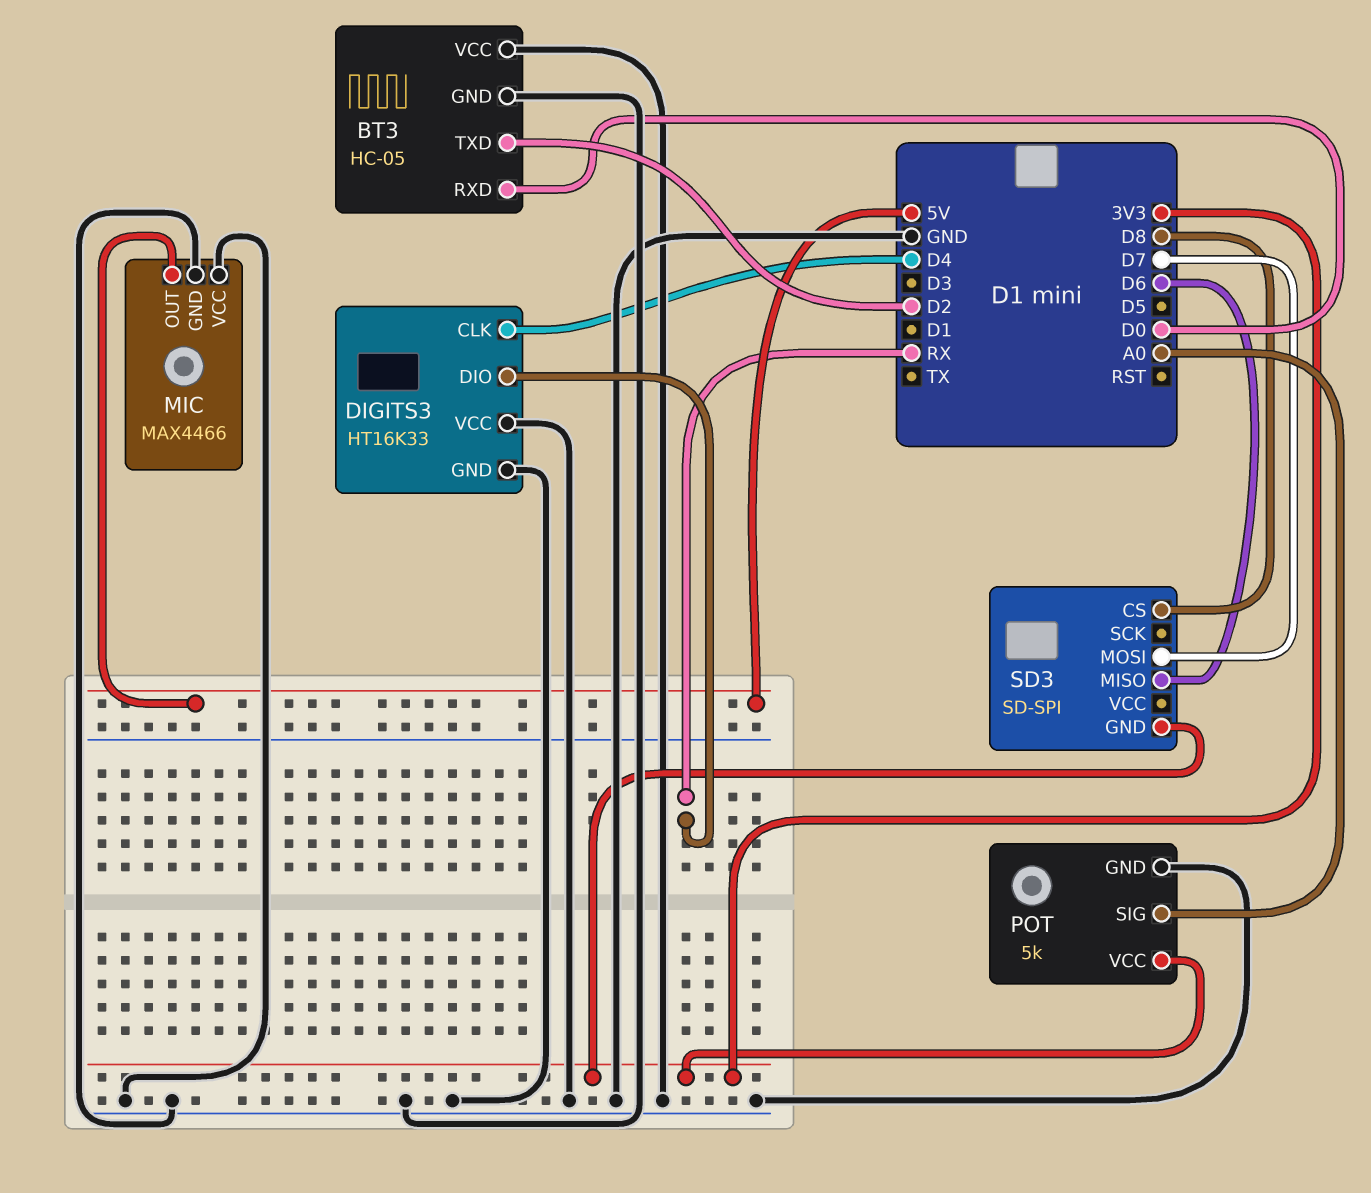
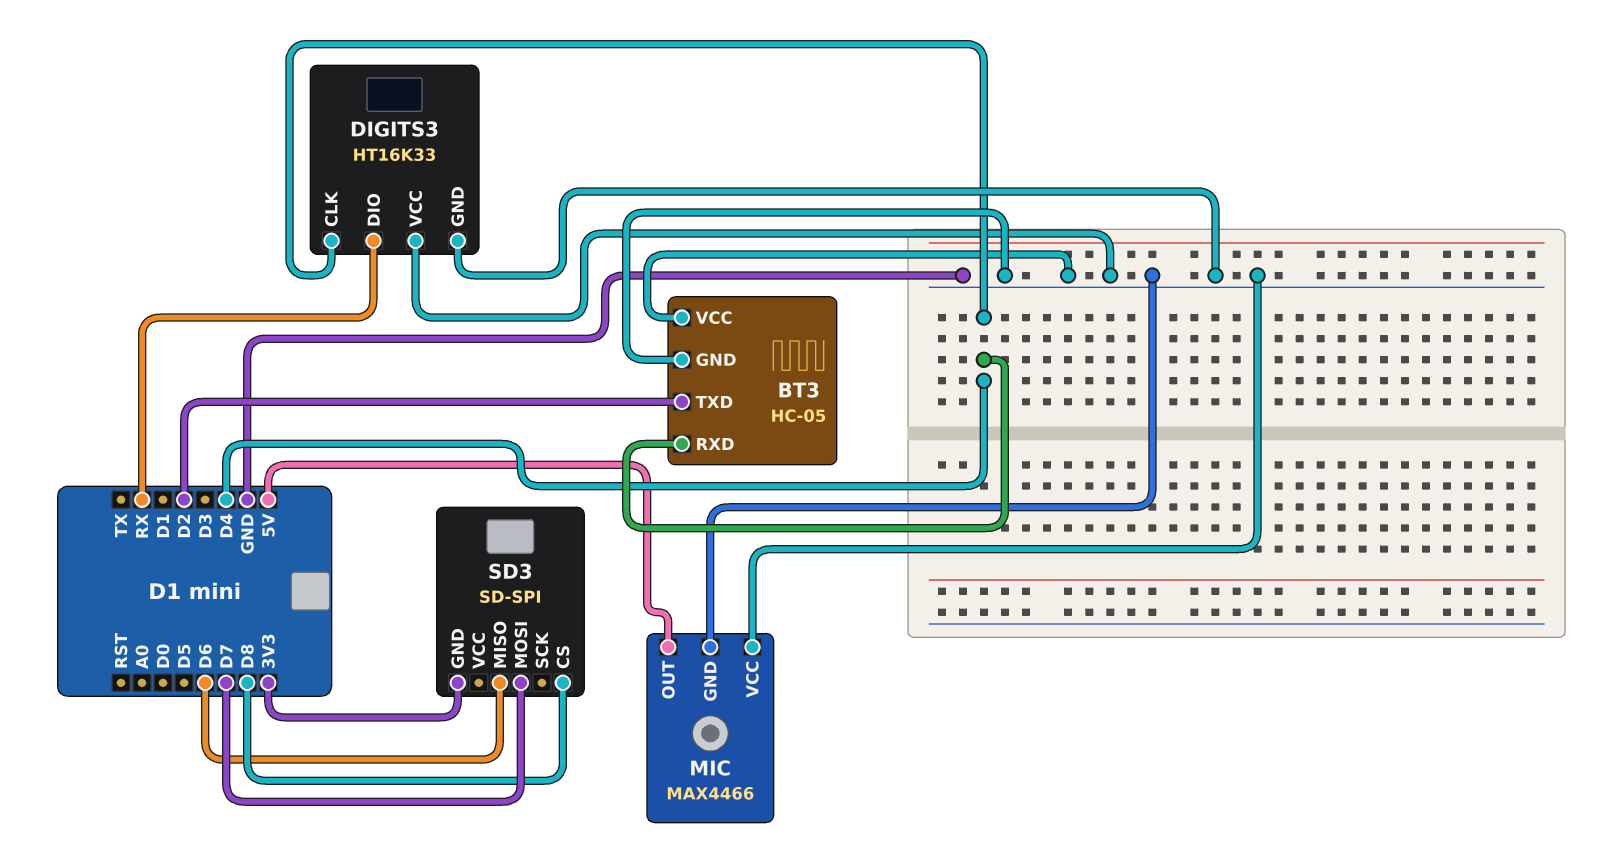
BT3 pin RXD: D0 -> D4
POT: 5k -> none
POT pin GND: GND -> none
POT pin SIG: A0 -> none
POT pin VCC: 3V3 -> none

